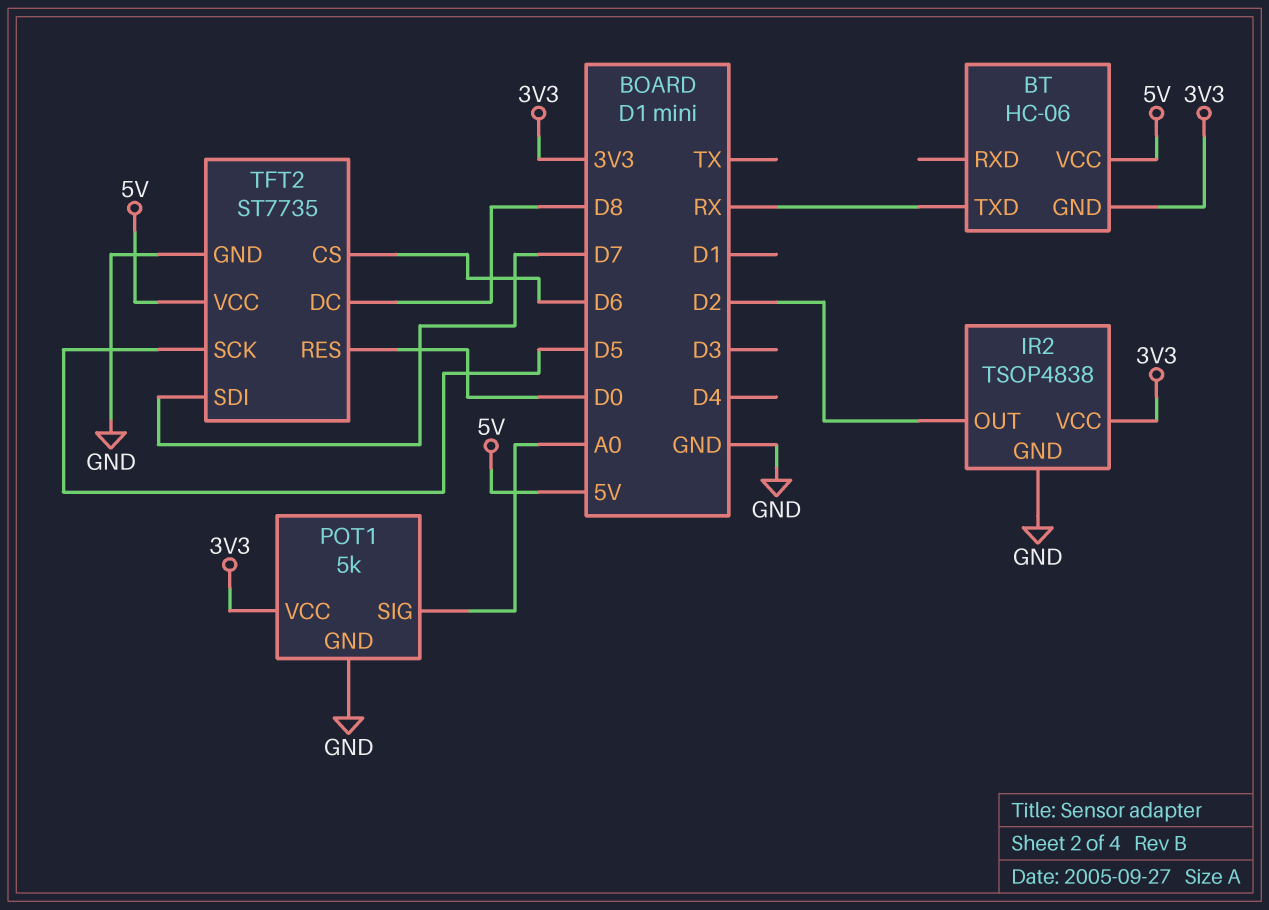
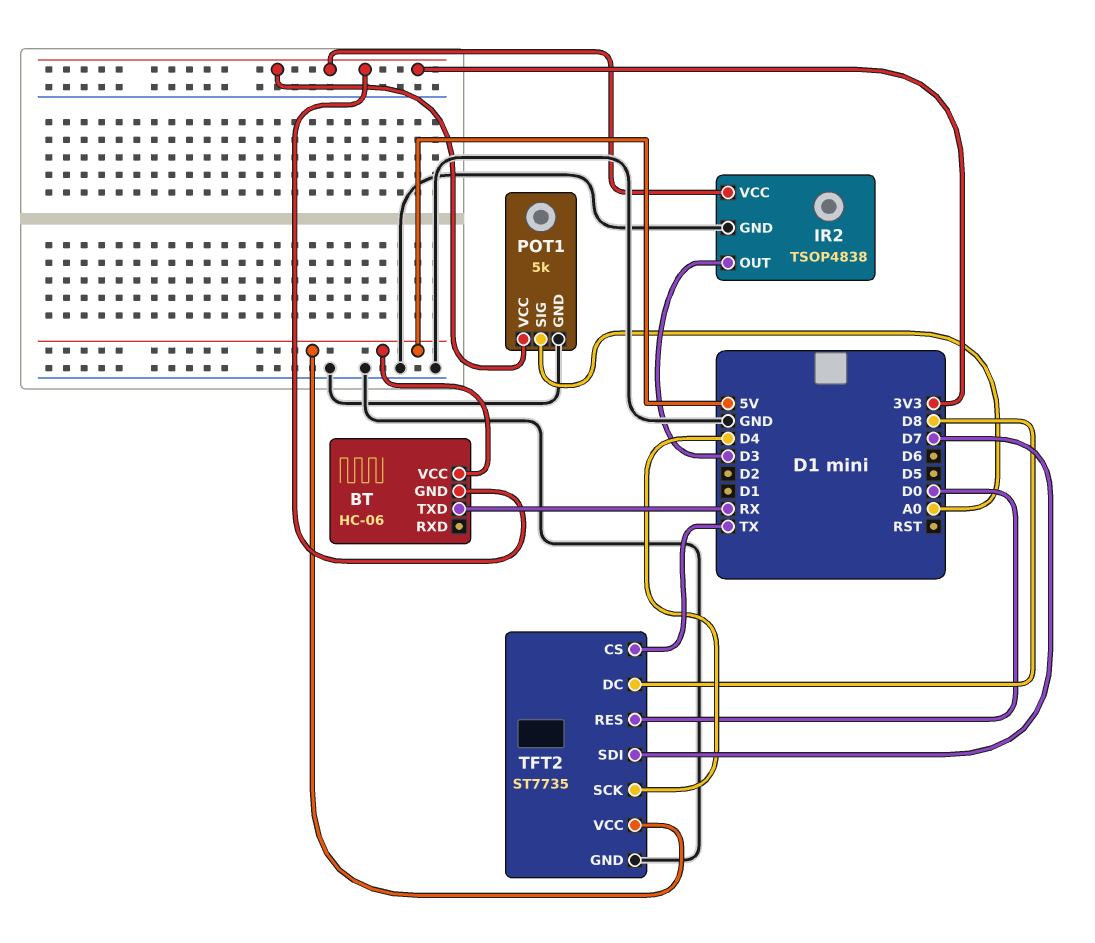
IR2 pin OUT: D2 -> D3
TFT2 pin CS: D6 -> TX
TFT2 pin SCK: D5 -> D4

